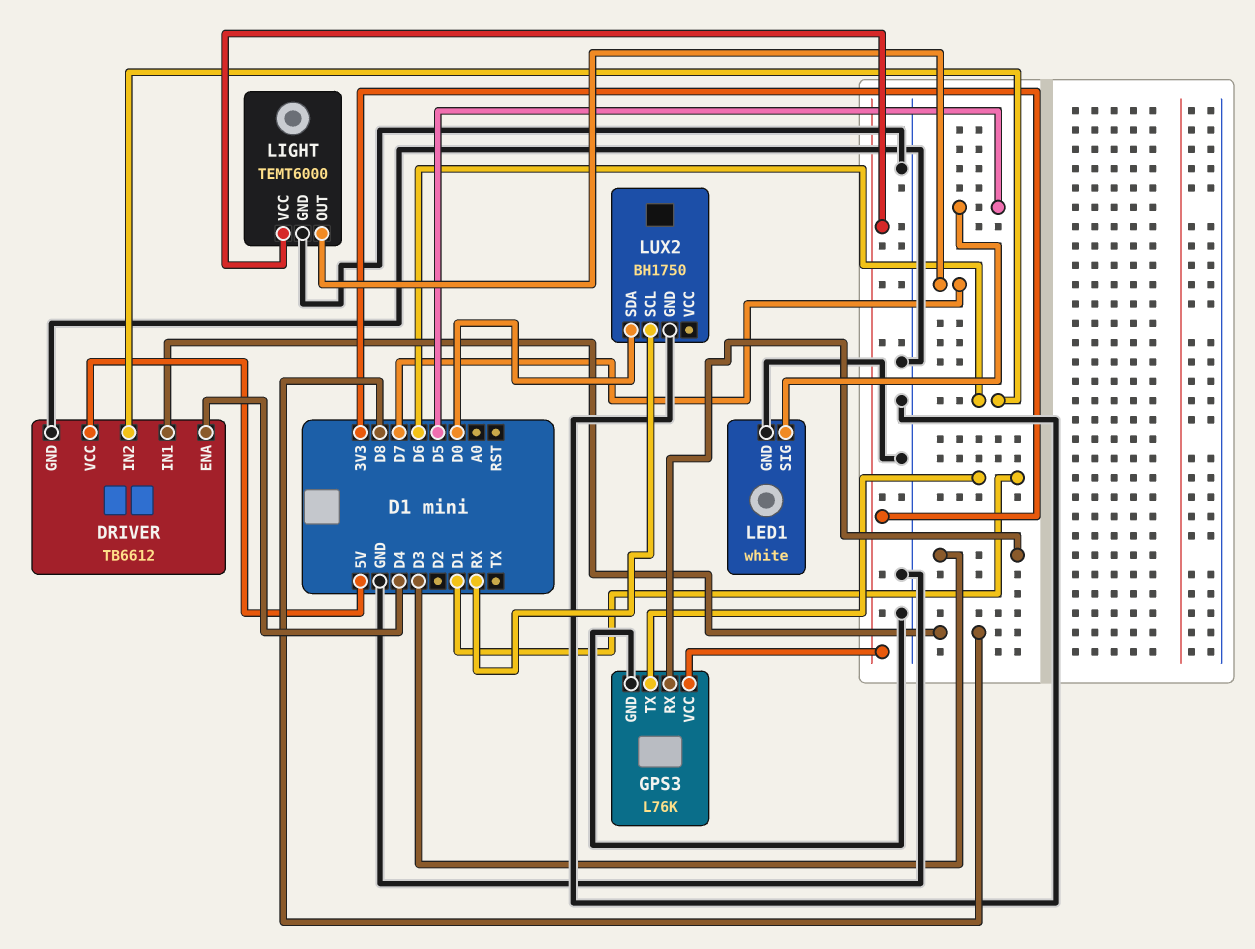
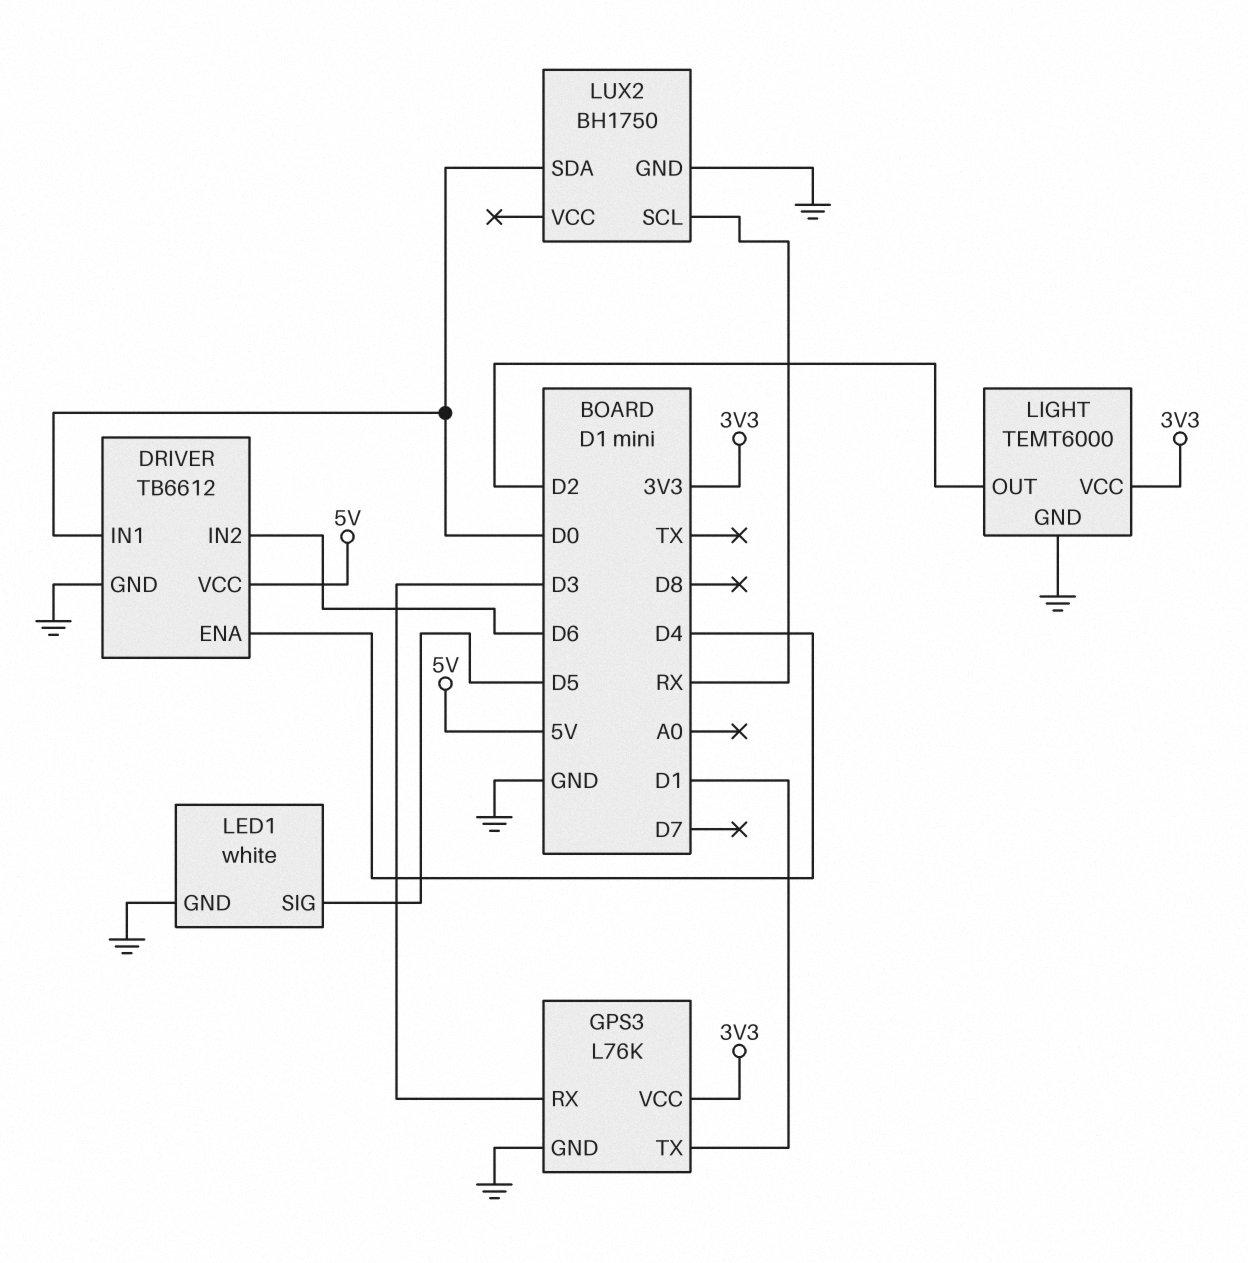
DRIVER pin IN1: D8 -> D0
LIGHT pin OUT: D7 -> D2

